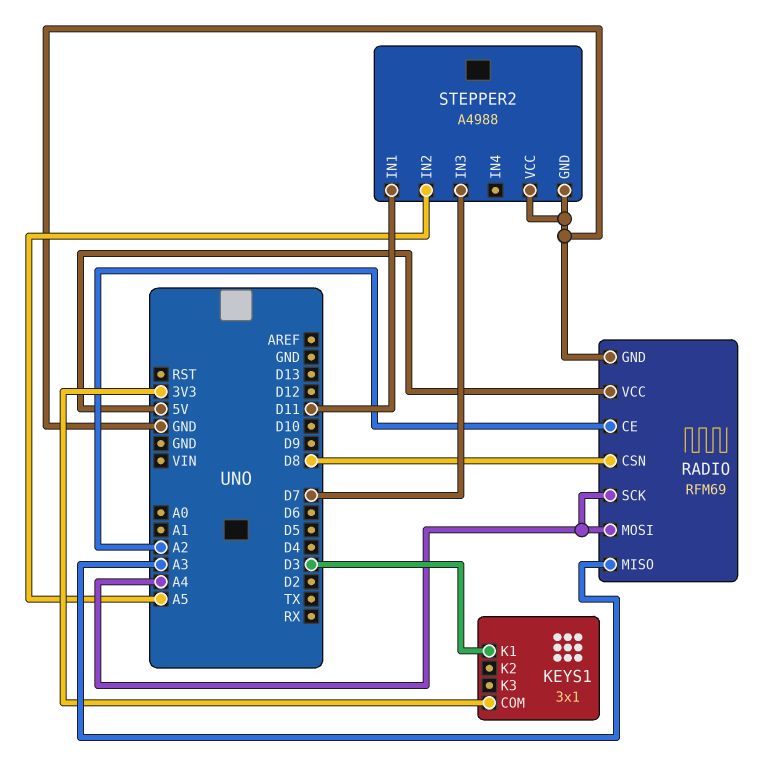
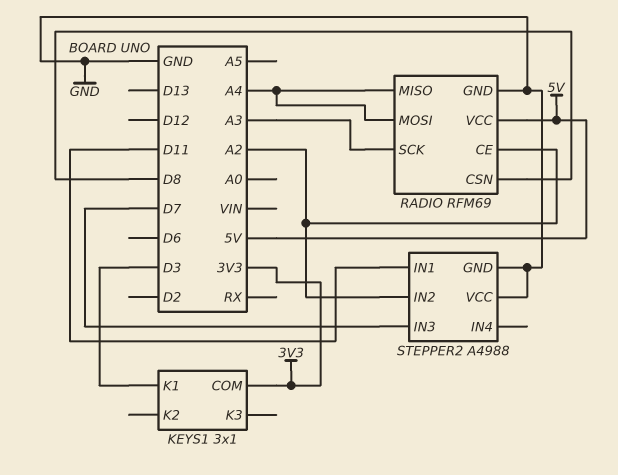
RADIO pin MISO: A3 -> A4
RADIO pin SCK: A4 -> A3
STEPPER2 pin IN2: A5 -> A2

